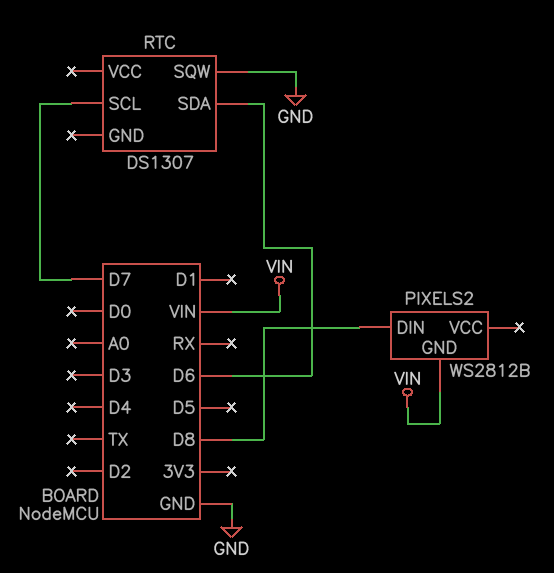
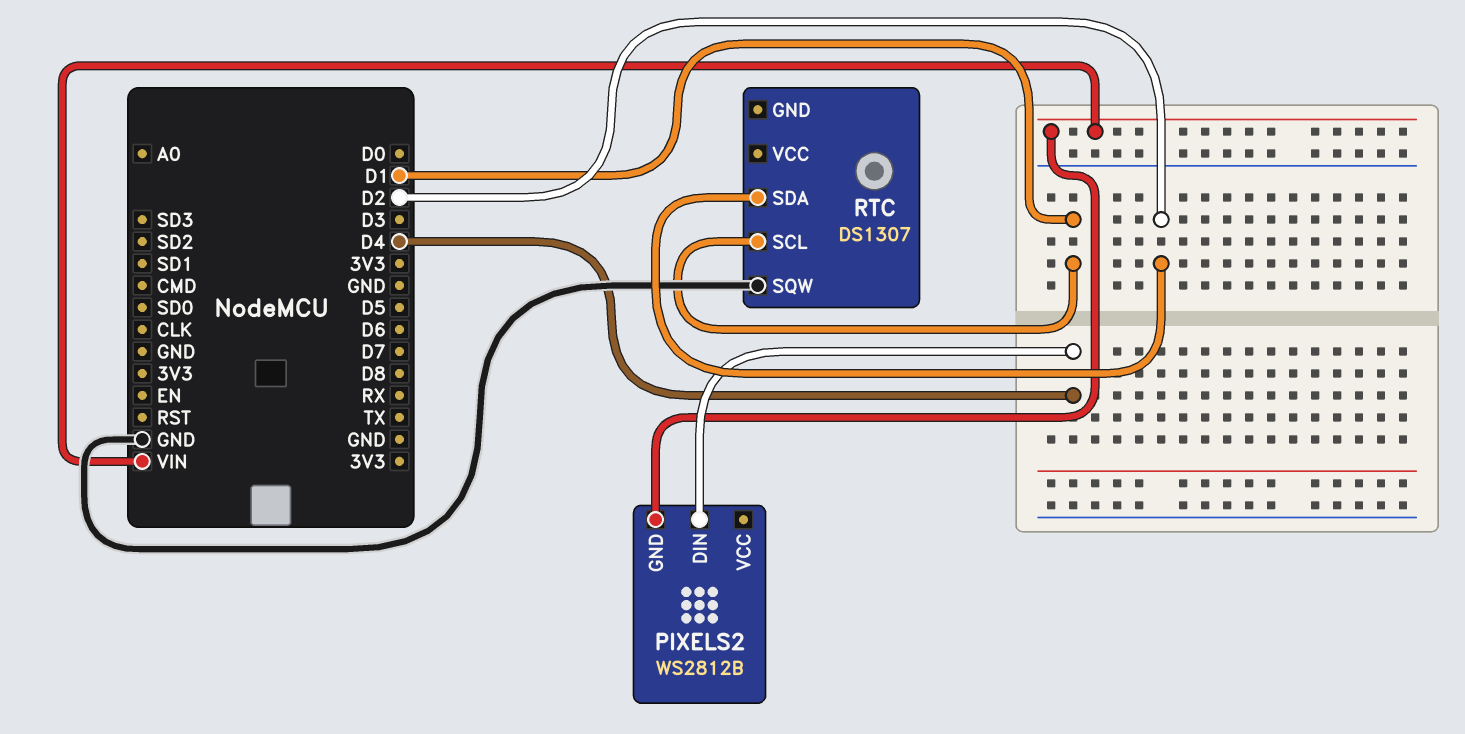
PIXELS2 pin DIN: D8 -> D4
RTC pin SCL: D7 -> D1
RTC pin SDA: D6 -> D2

